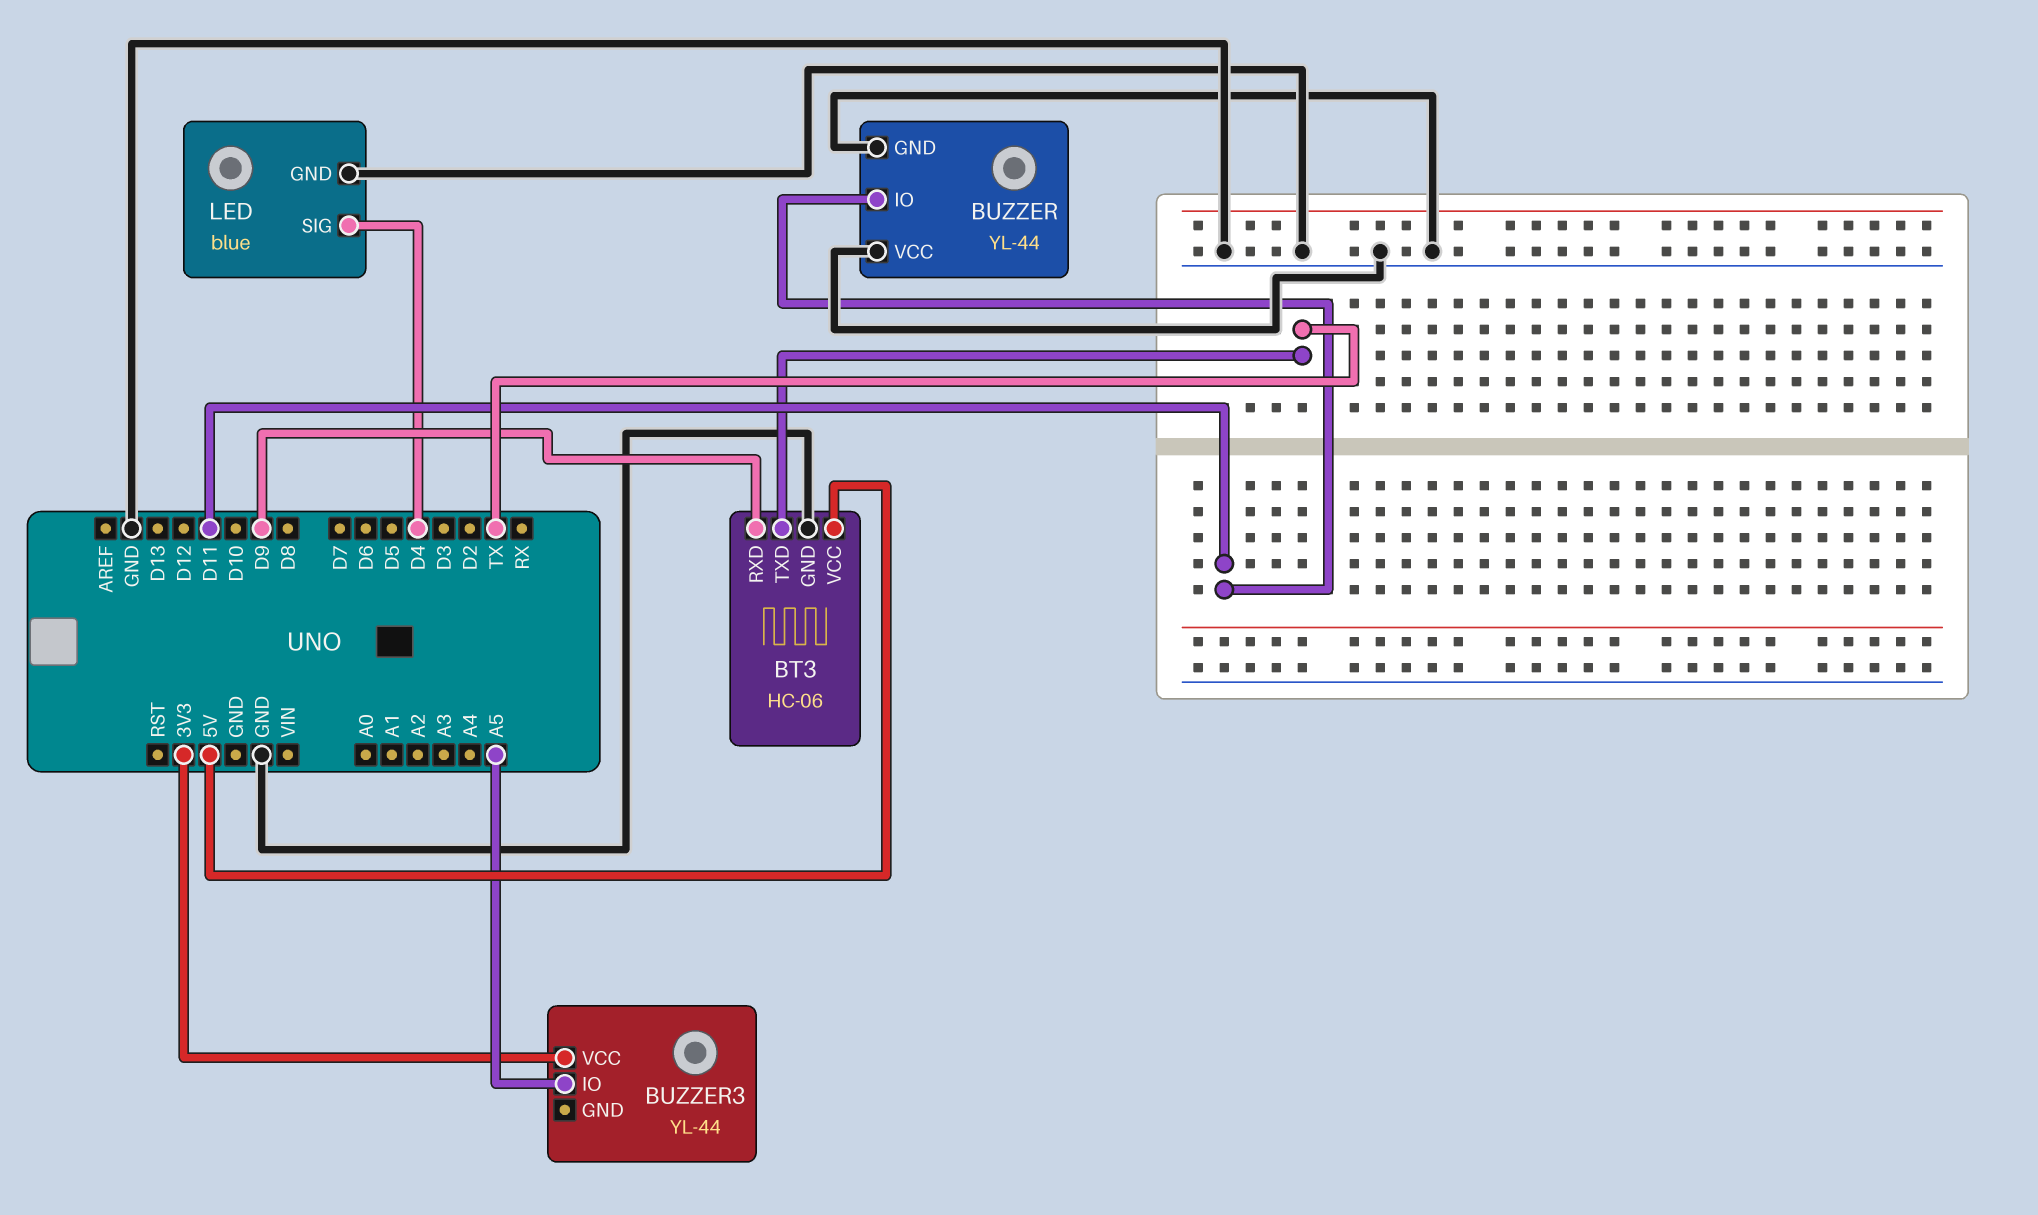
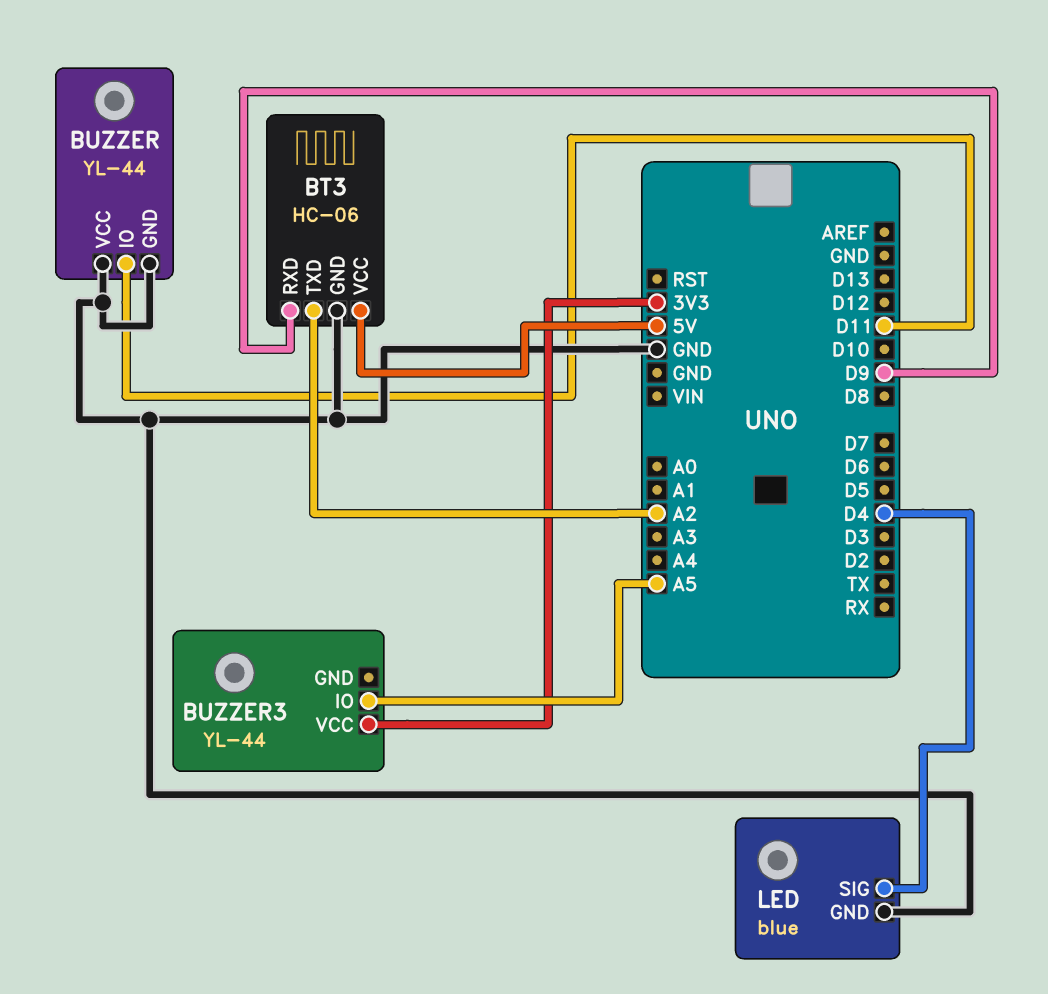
BT3 pin TXD: TX -> A2

